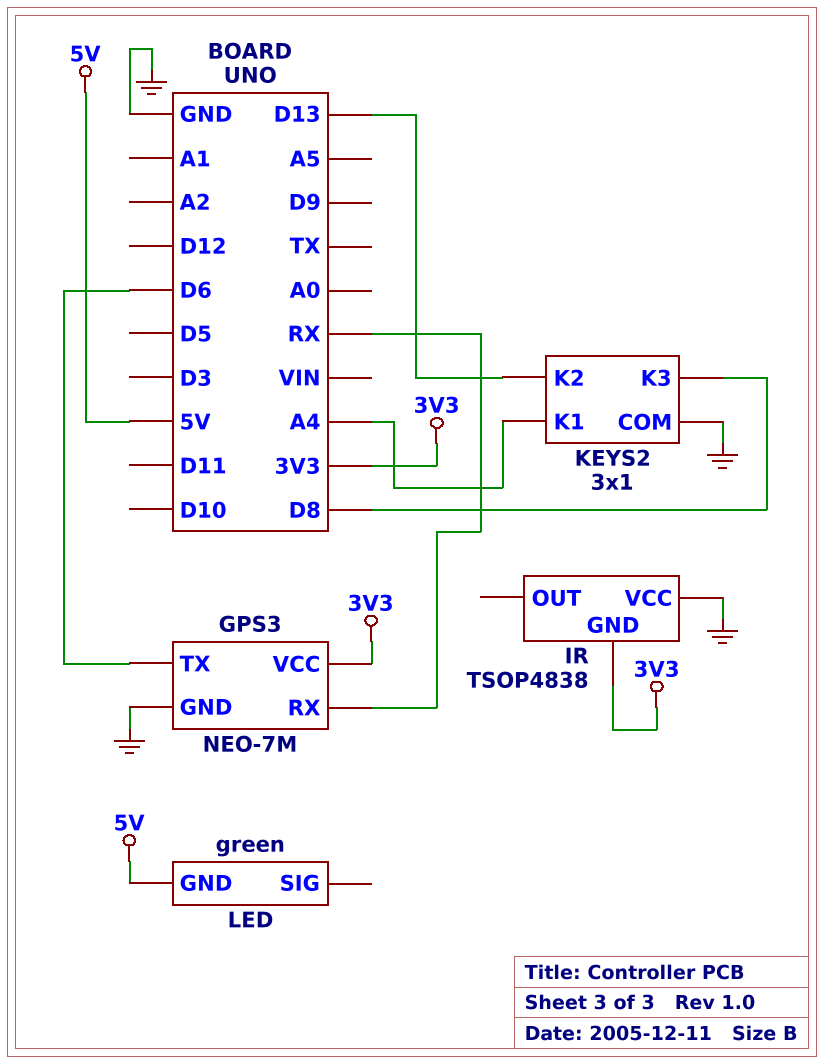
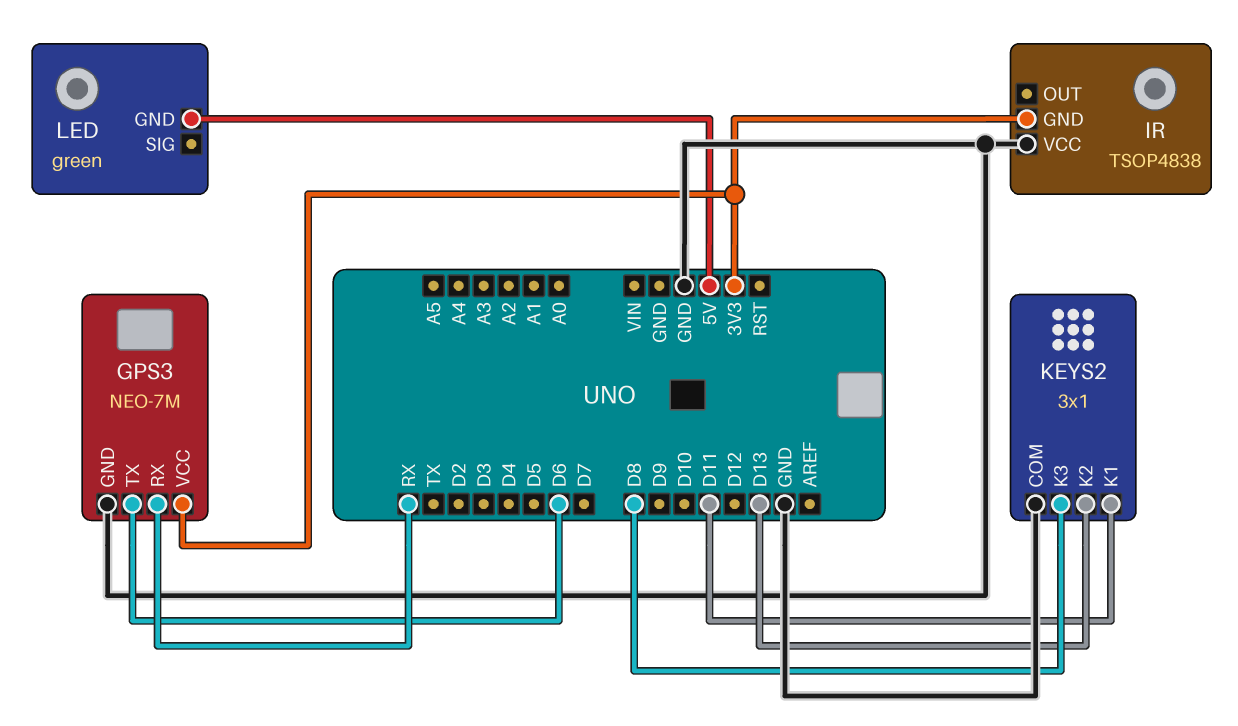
KEYS2 pin K1: A4 -> D11

